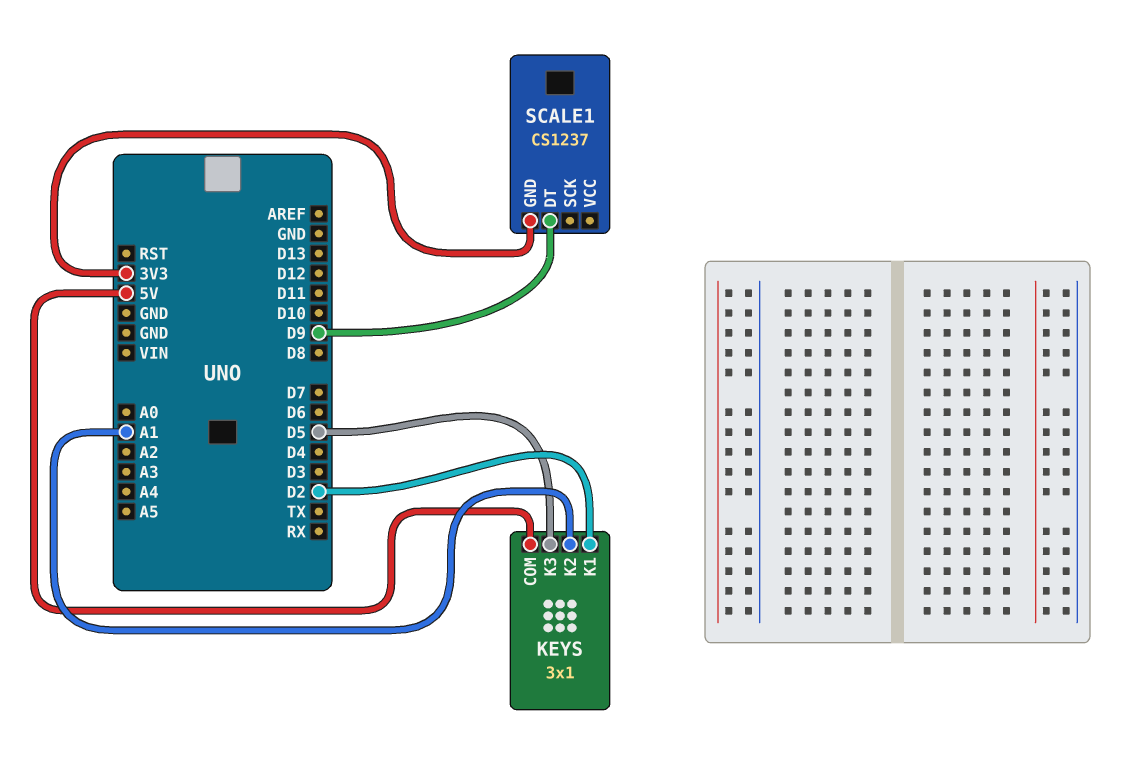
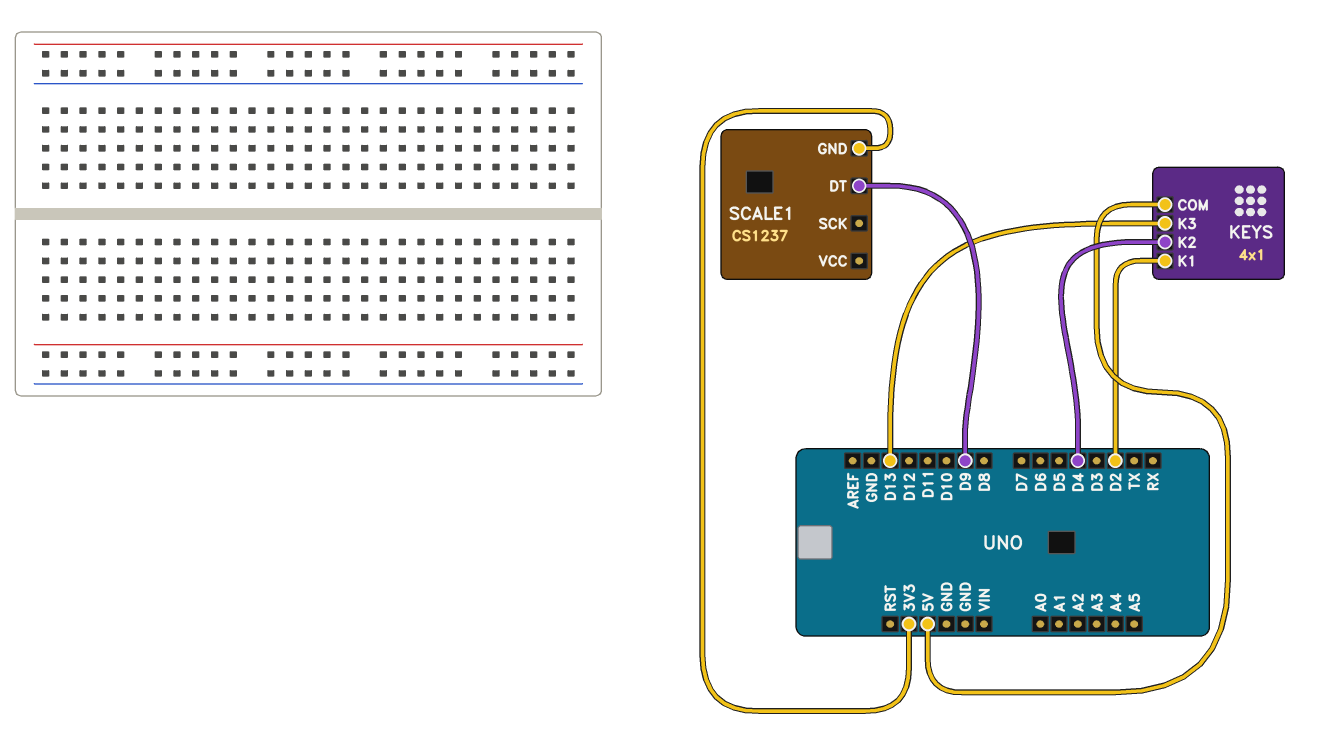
KEYS: 3x1 -> 4x1
KEYS pin K2: A1 -> D4
KEYS pin K3: D5 -> D13

